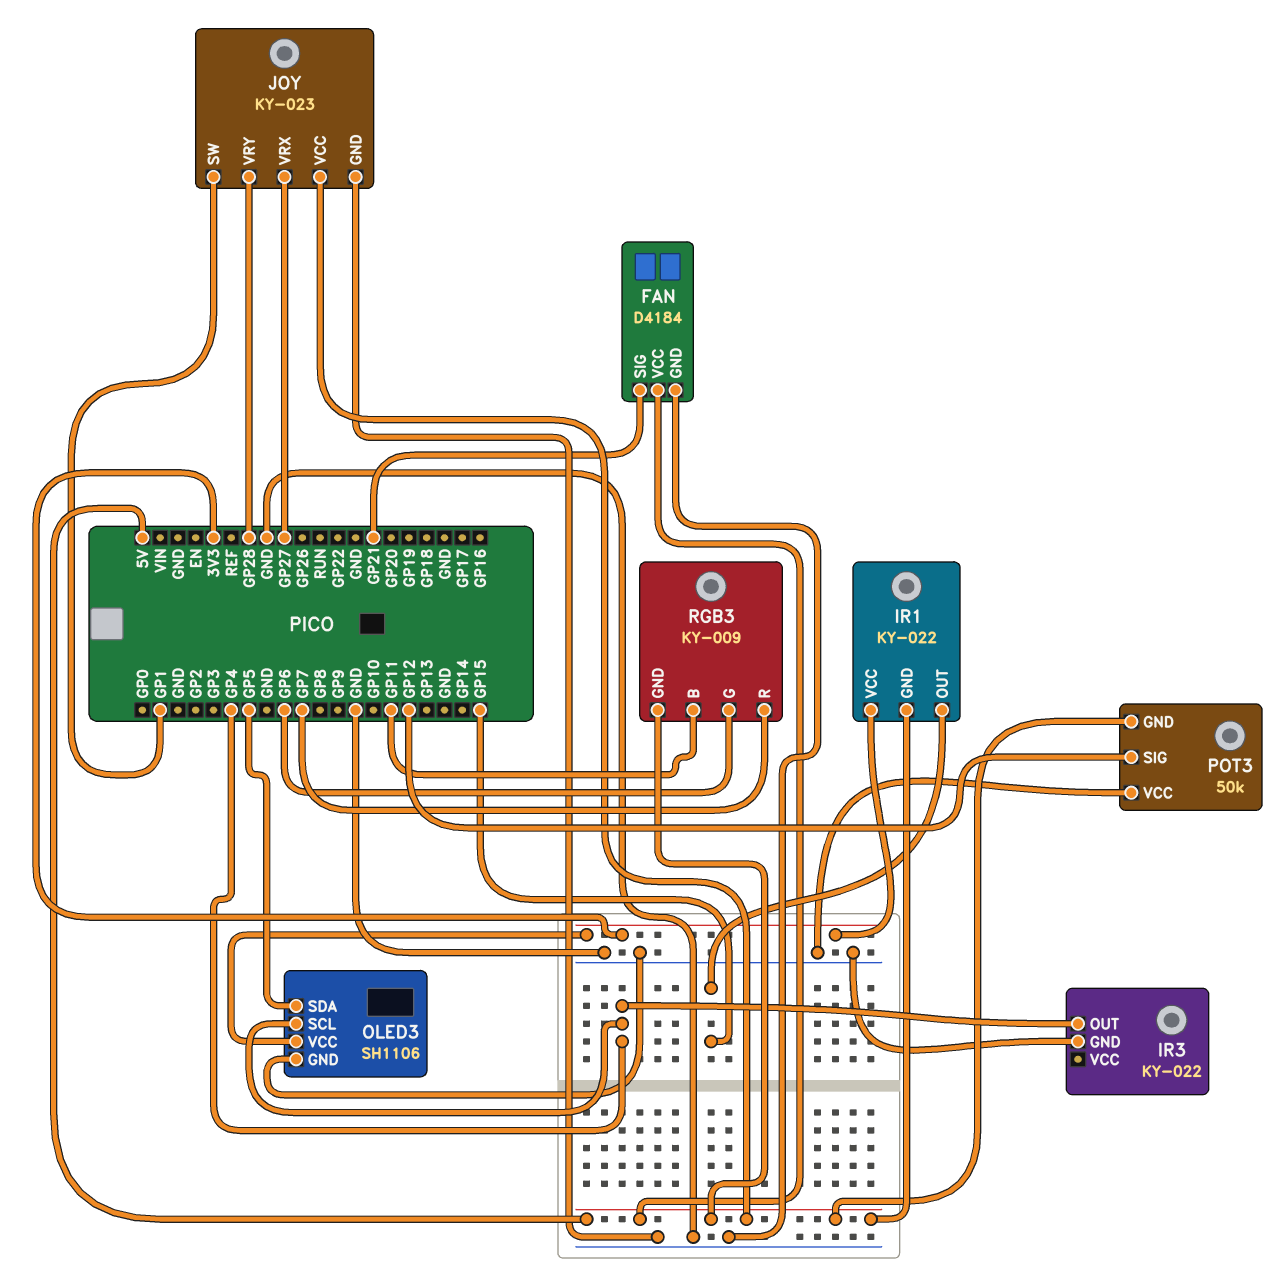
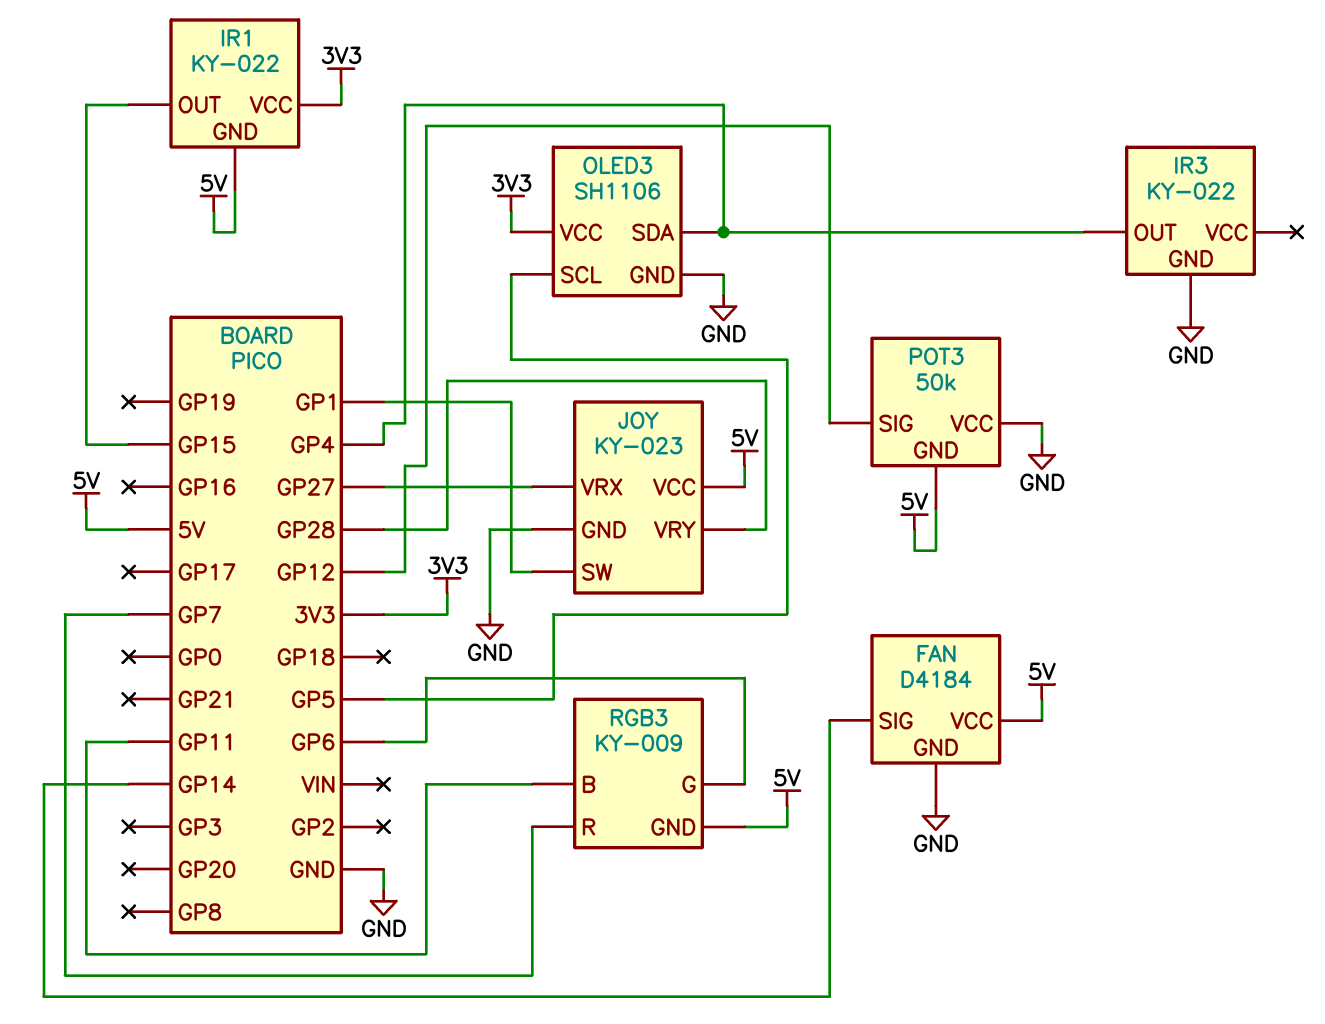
FAN pin SIG: GP21 -> GP14
OLED3 pin SCL: GP4 -> GP5
OLED3 pin SDA: GP5 -> GP4

